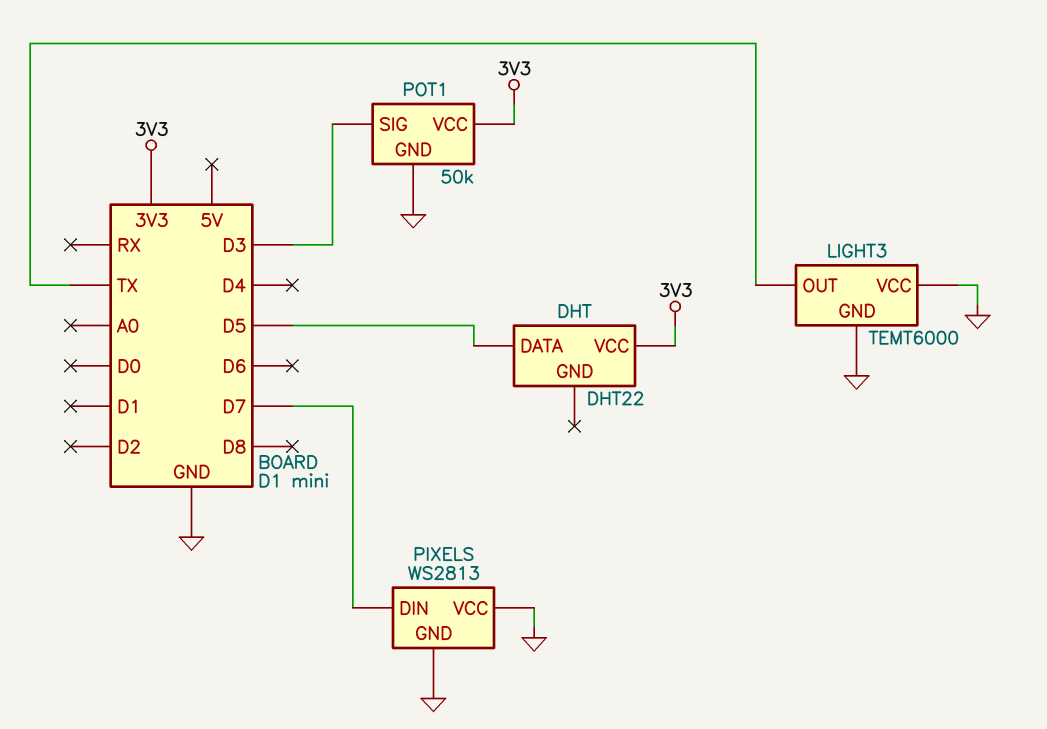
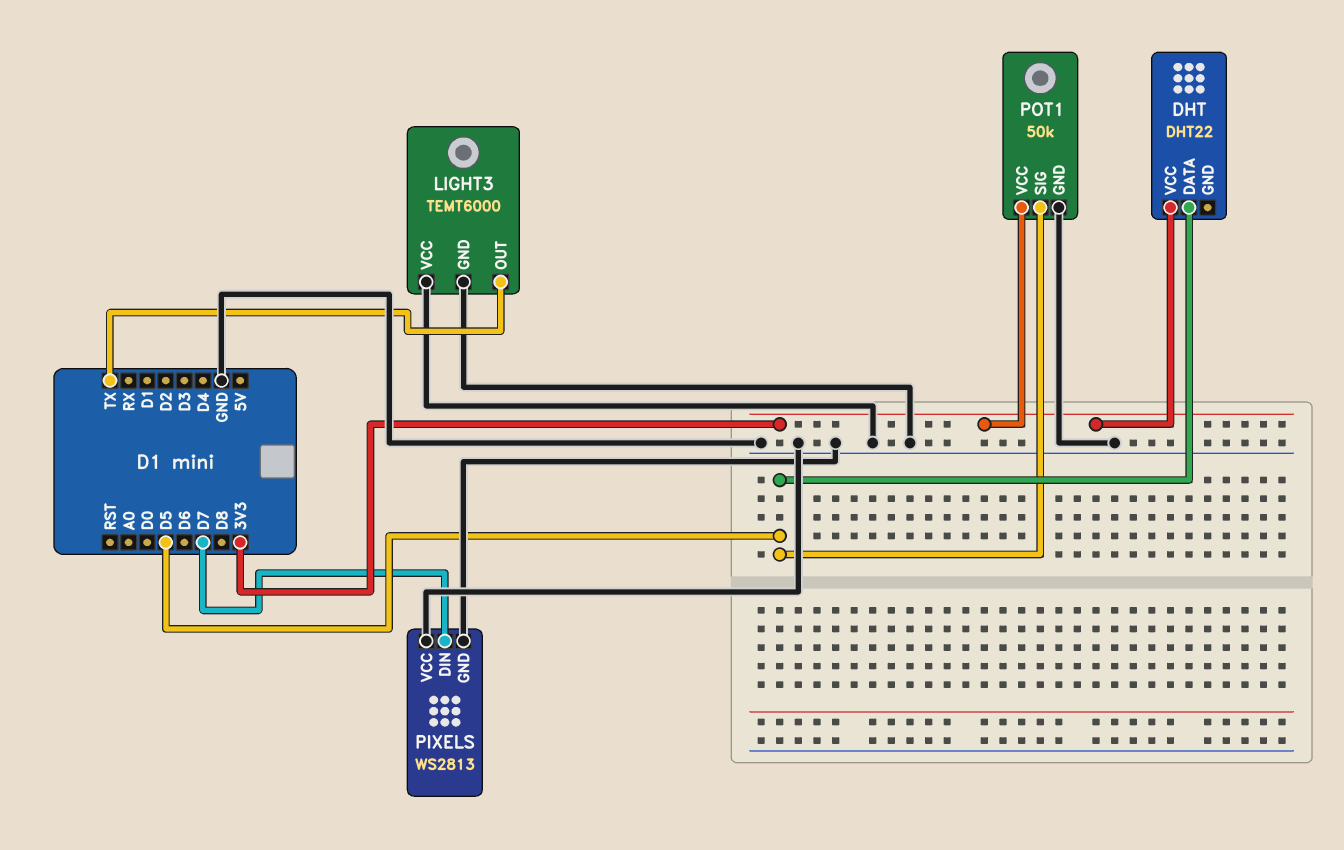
POT1 pin SIG: D3 -> D5

